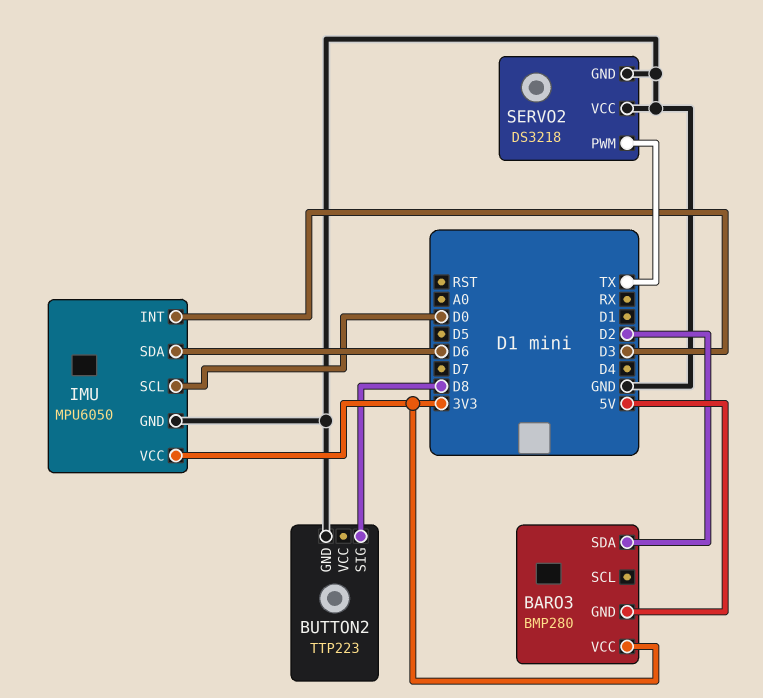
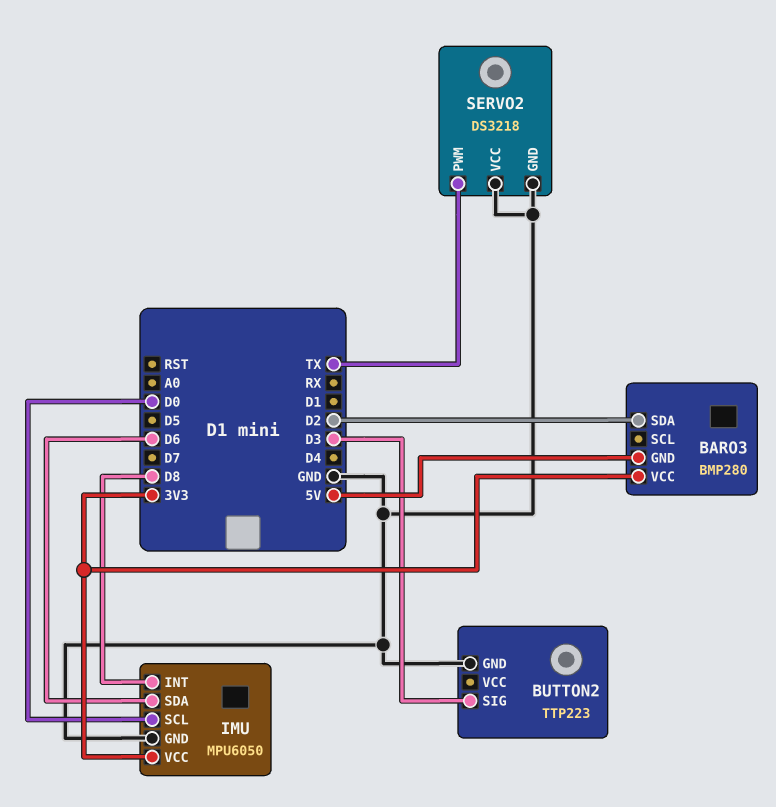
BUTTON2 pin SIG: D8 -> D3
IMU pin INT: D3 -> D8

